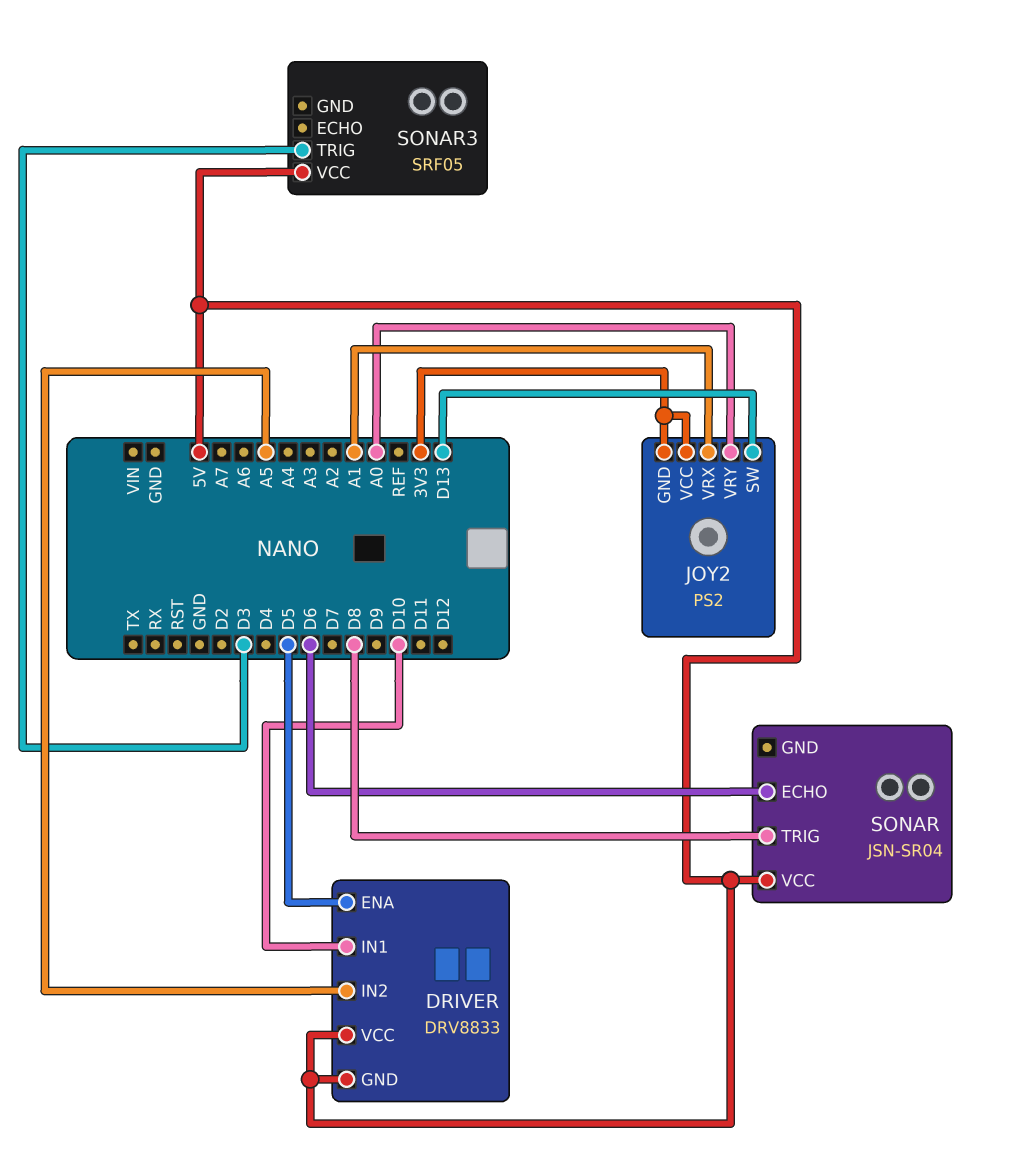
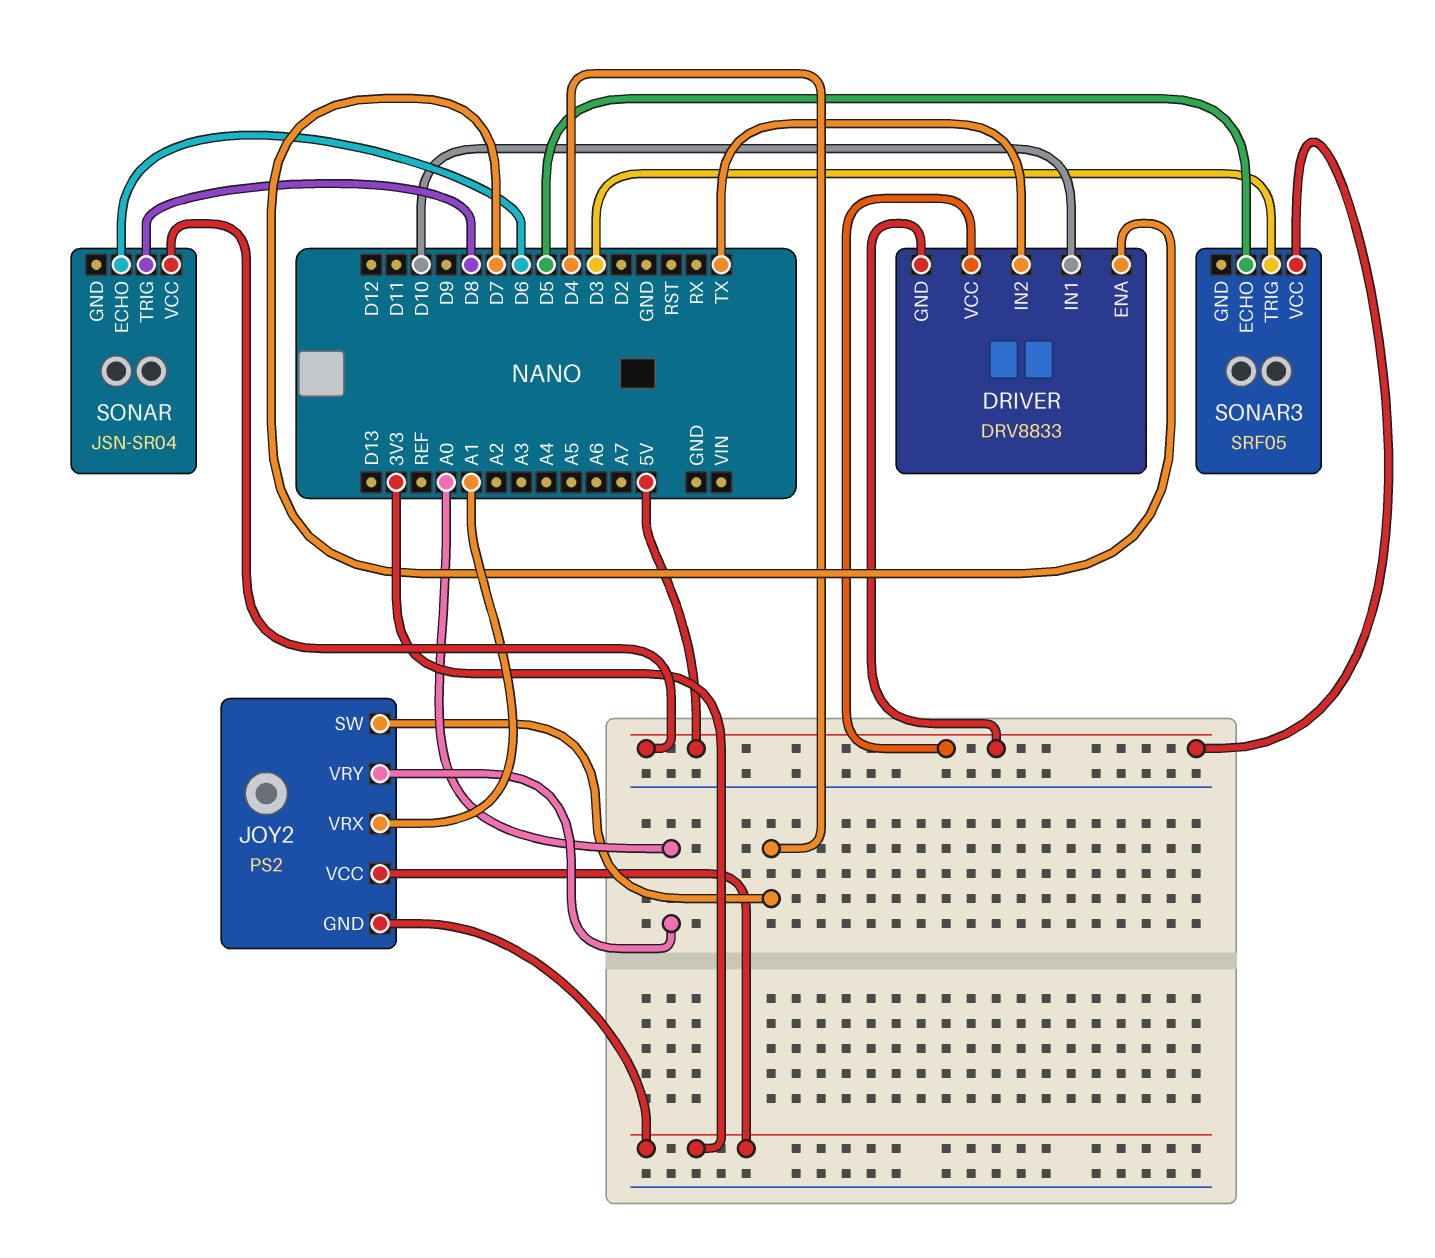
DRIVER pin ENA: D5 -> D7
DRIVER pin IN2: A5 -> TX
JOY2 pin SW: D13 -> D4
SONAR3 pin ECHO: none -> D5

